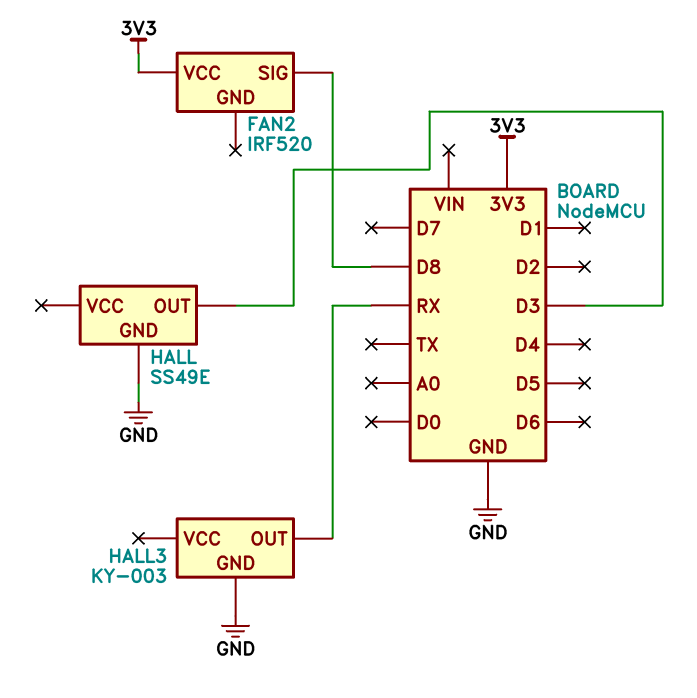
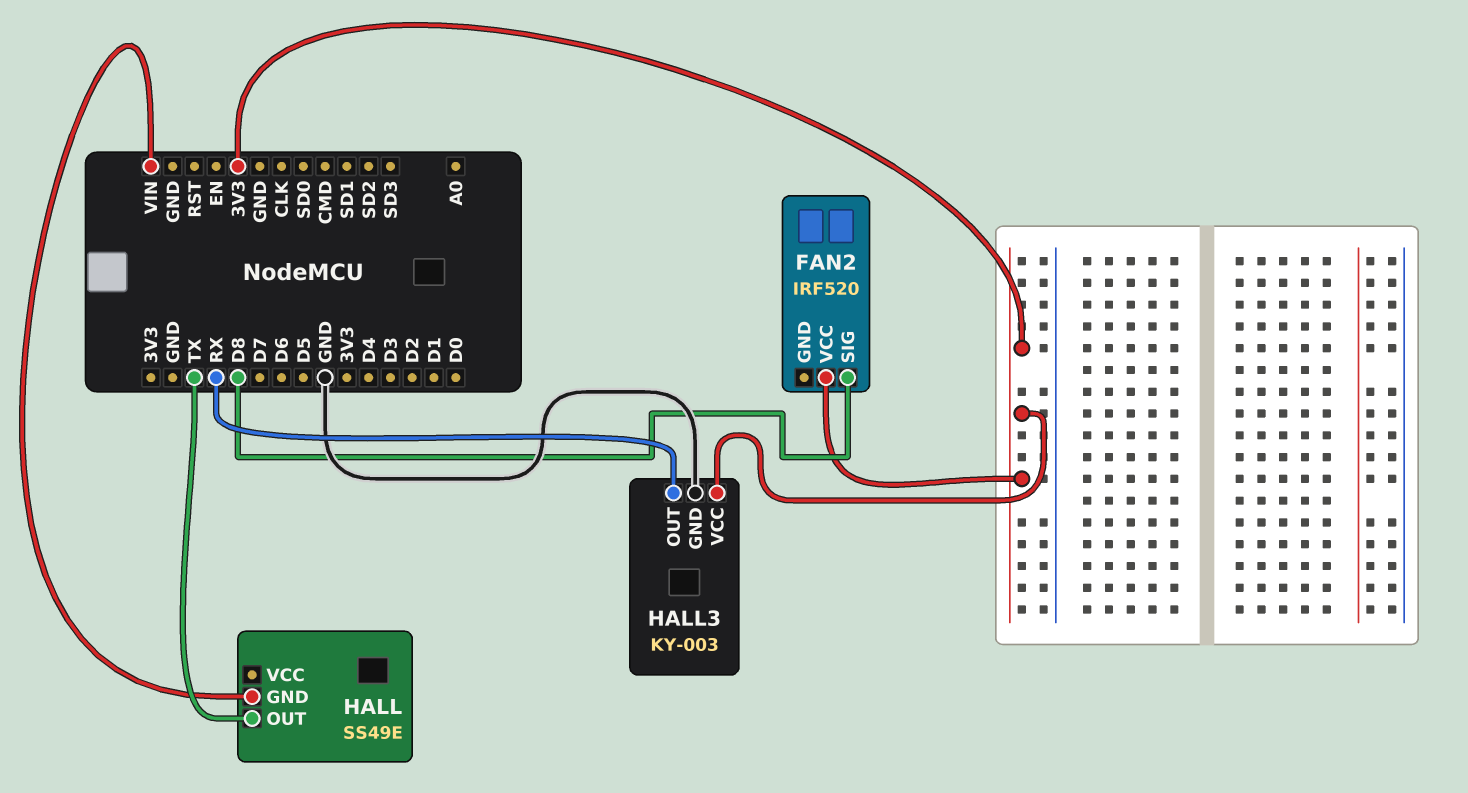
HALL pin GND: GND -> VIN
HALL pin OUT: D3 -> TX
HALL3 pin VCC: none -> 3V3

